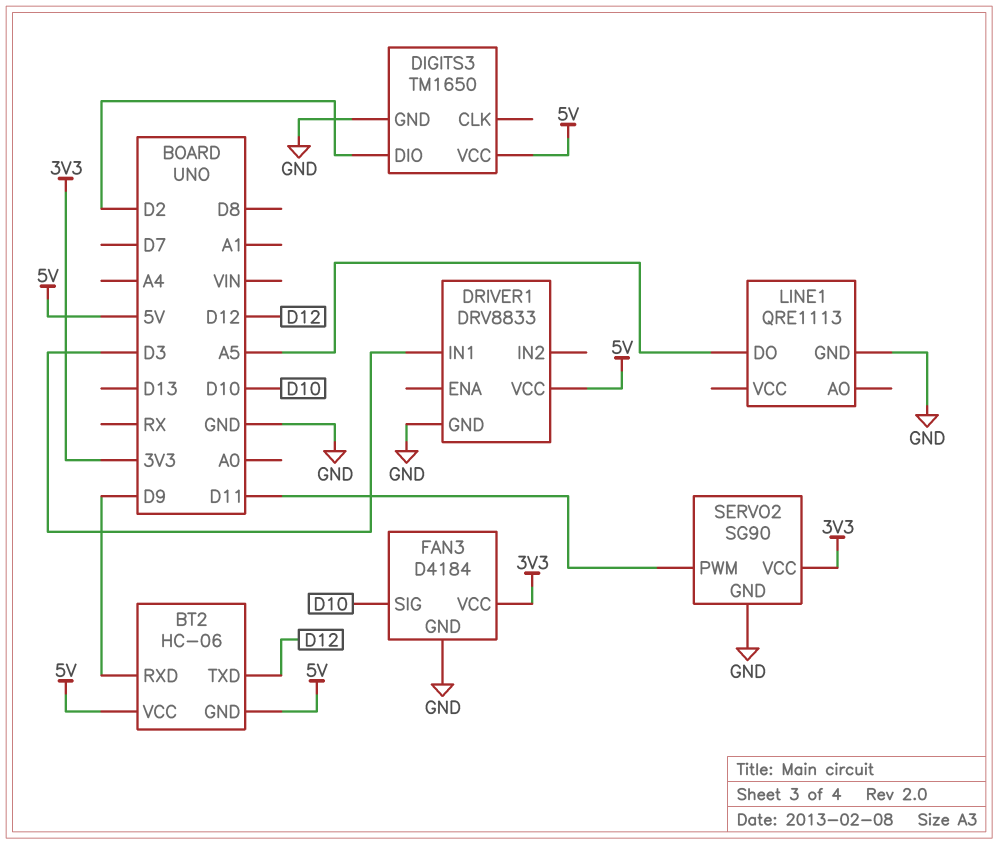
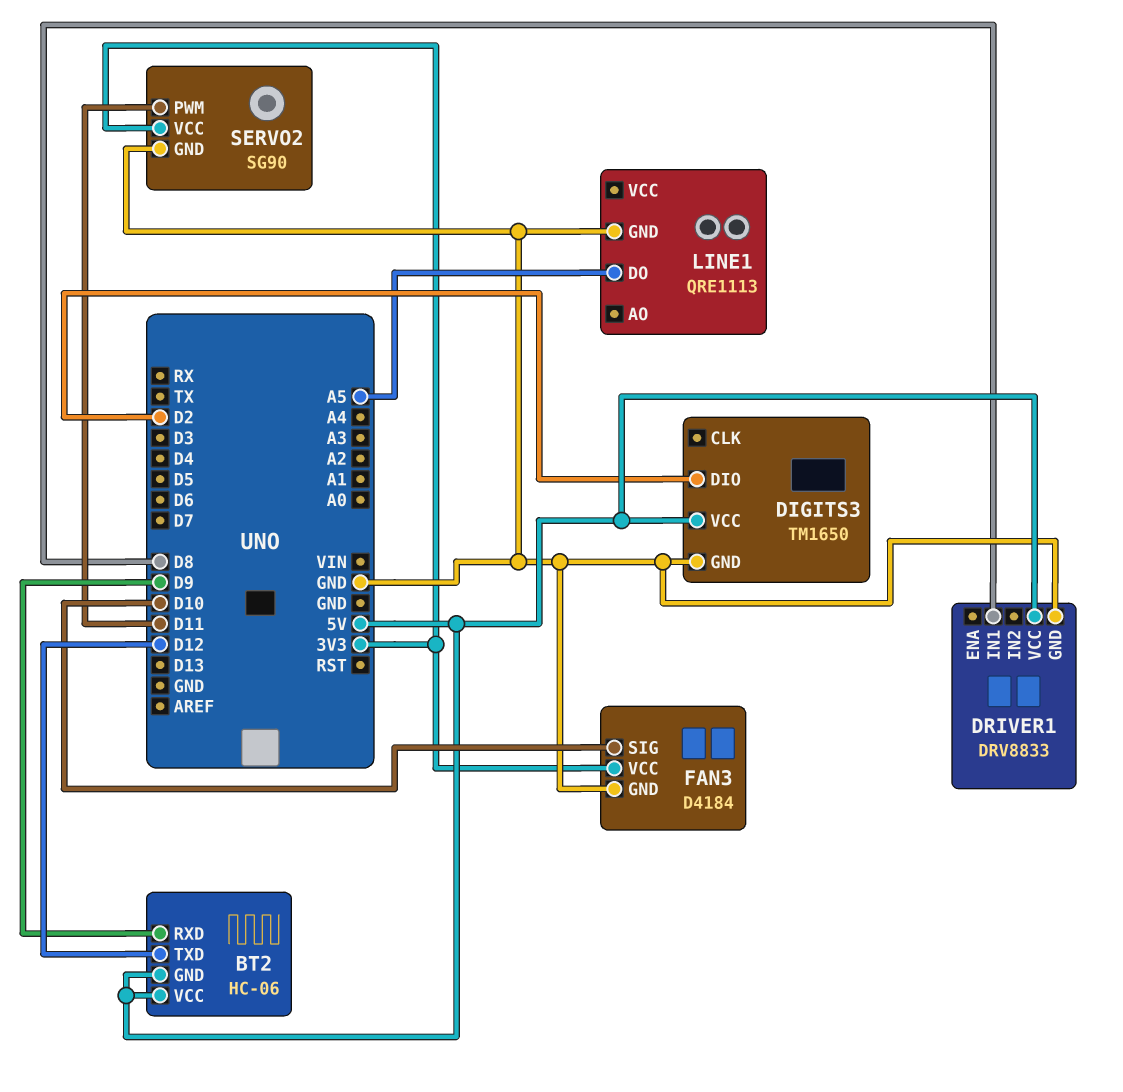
DRIVER1 pin IN1: D3 -> D8

